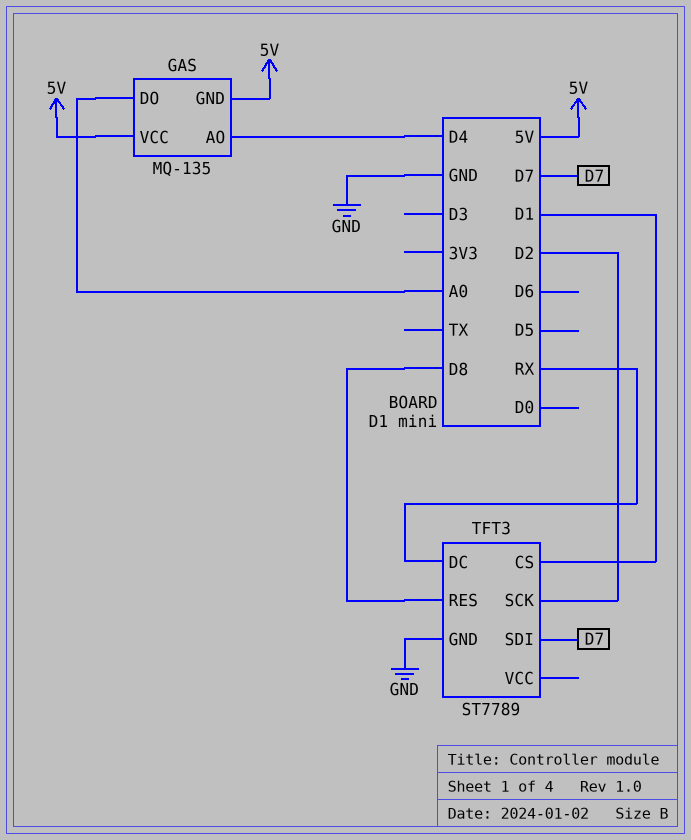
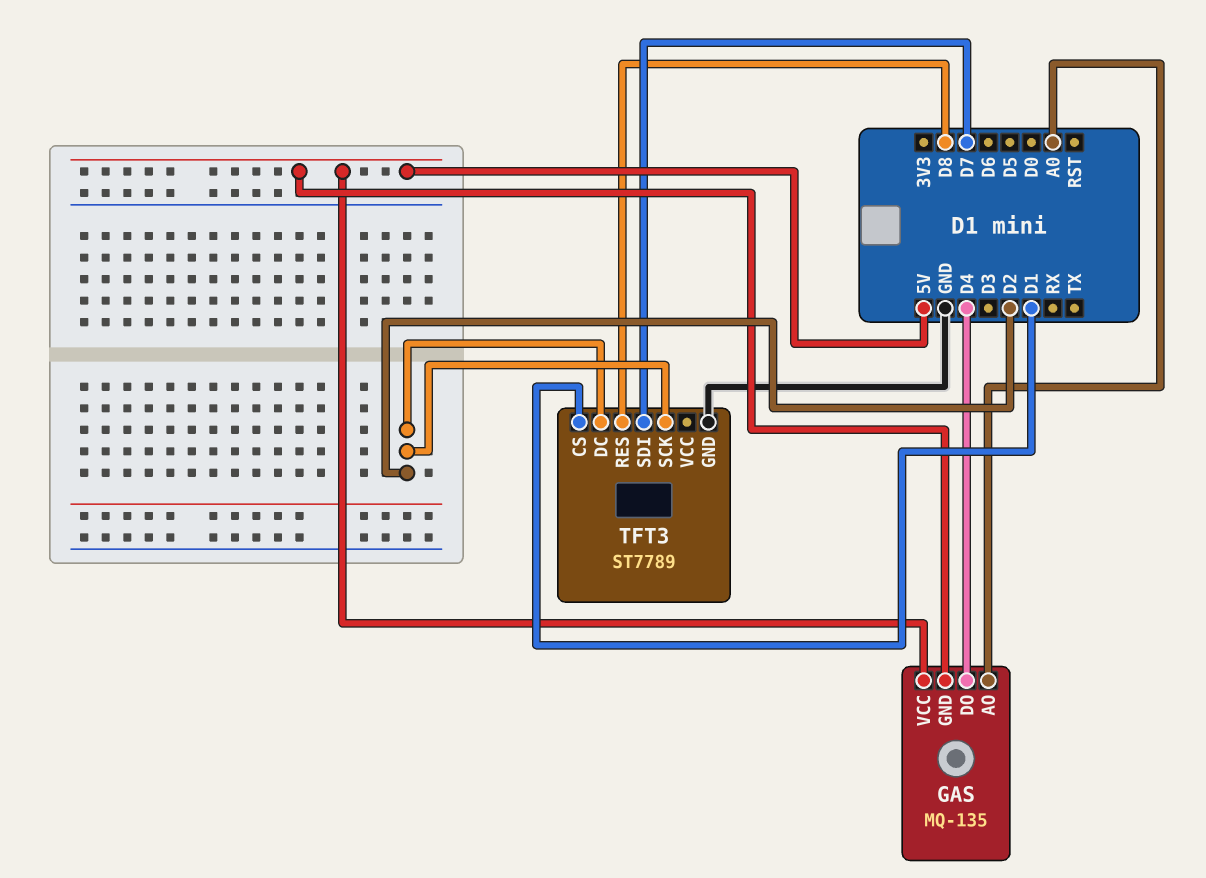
GAS pin AO: D4 -> A0
GAS pin DO: A0 -> D4
TFT3 pin DC: RX -> D2

